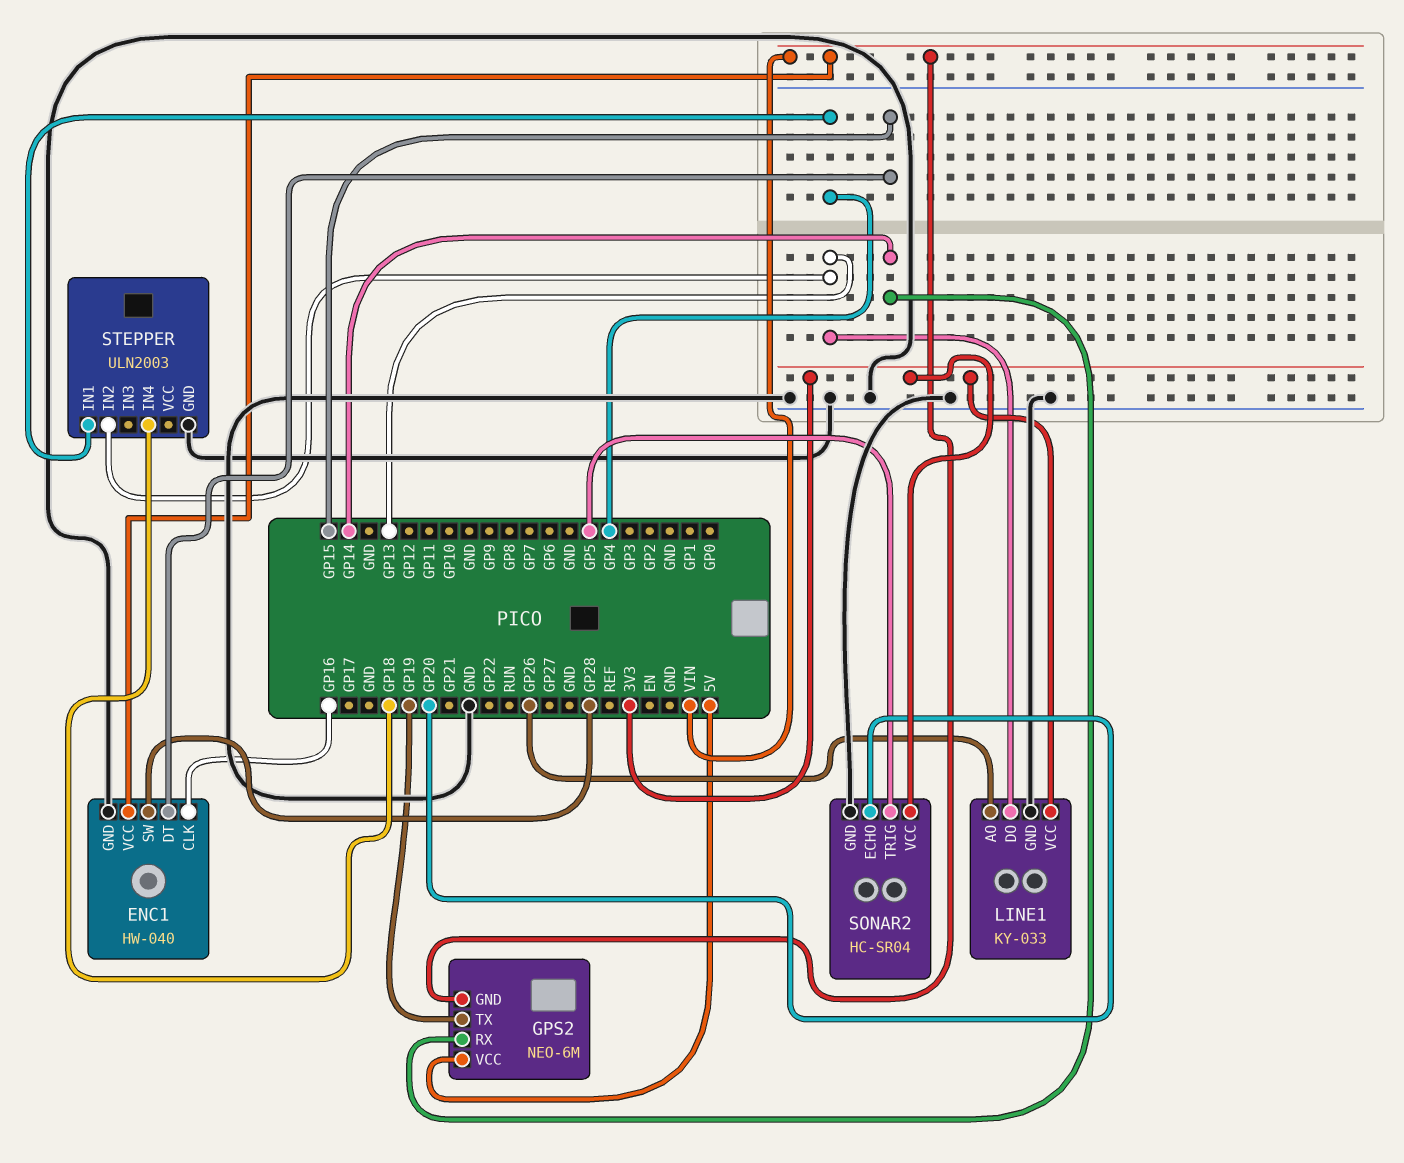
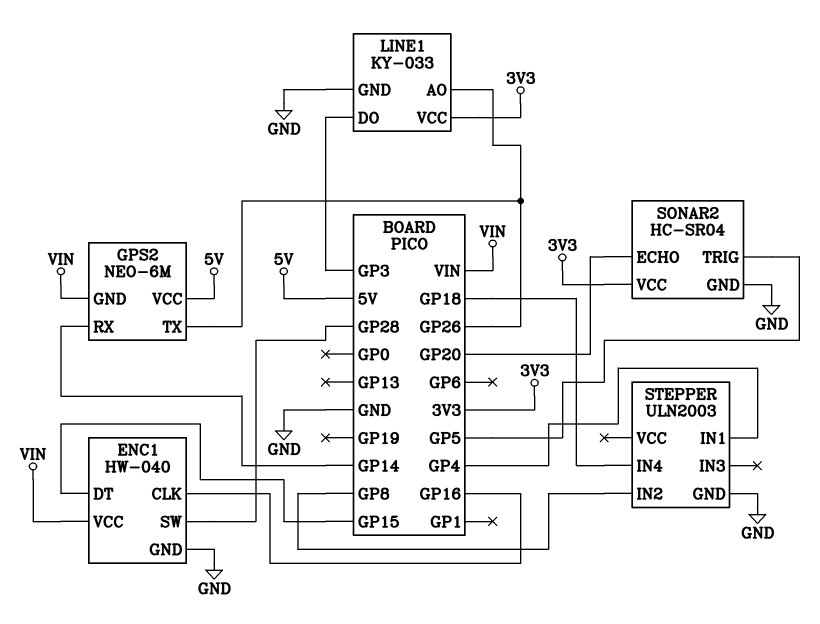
GPS2 pin TX: GP19 -> GP26
LINE1 pin DO: GP13 -> GP3
STEPPER pin IN2: GP13 -> GP8

